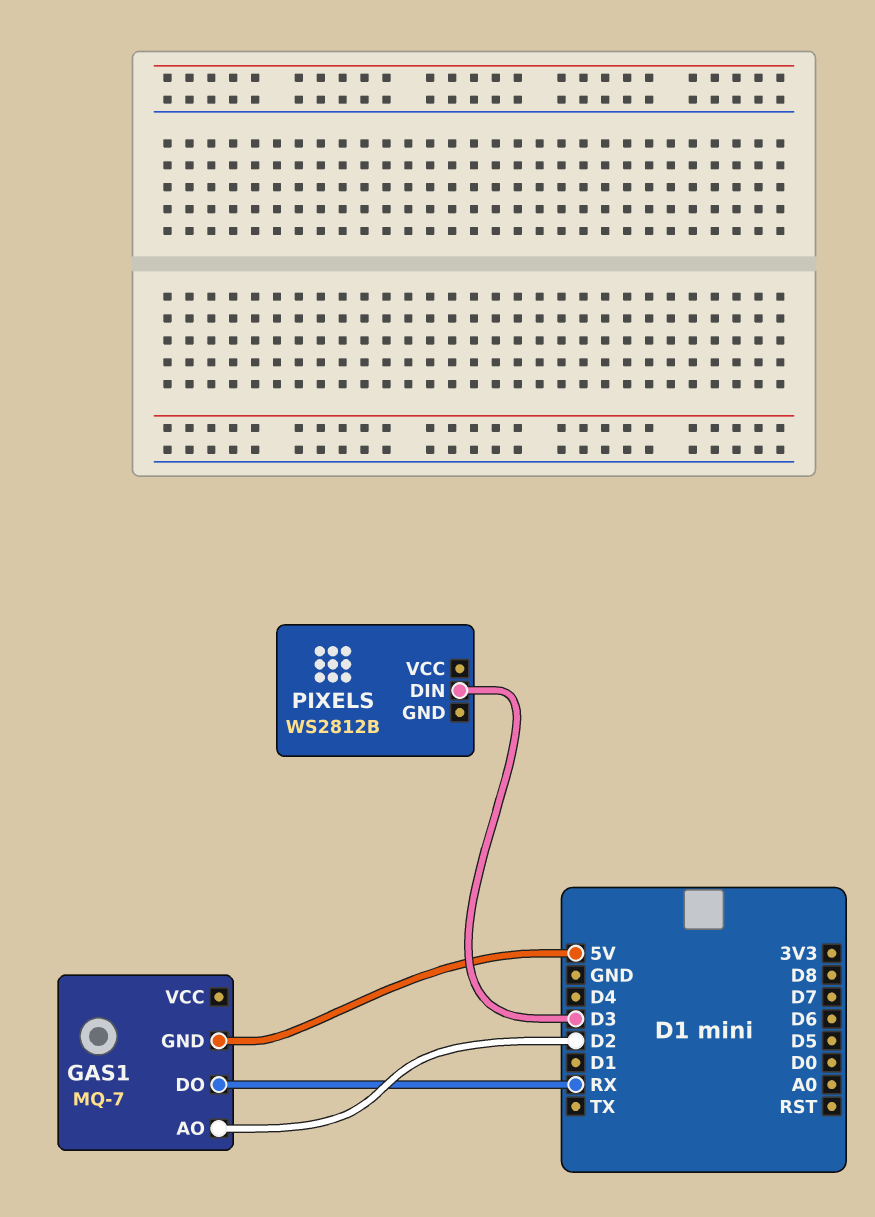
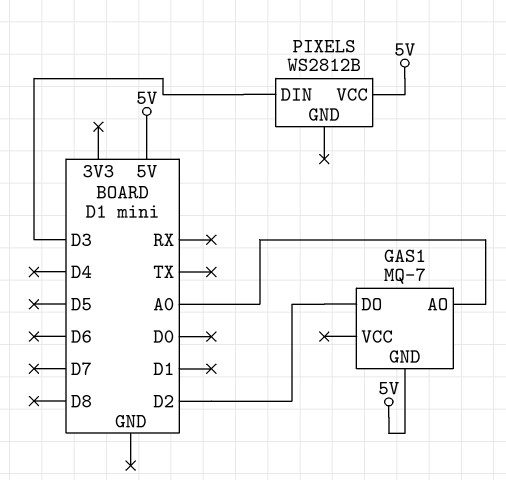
GAS1 pin AO: D2 -> A0
GAS1 pin DO: RX -> D2
PIXELS pin VCC: none -> 5V

